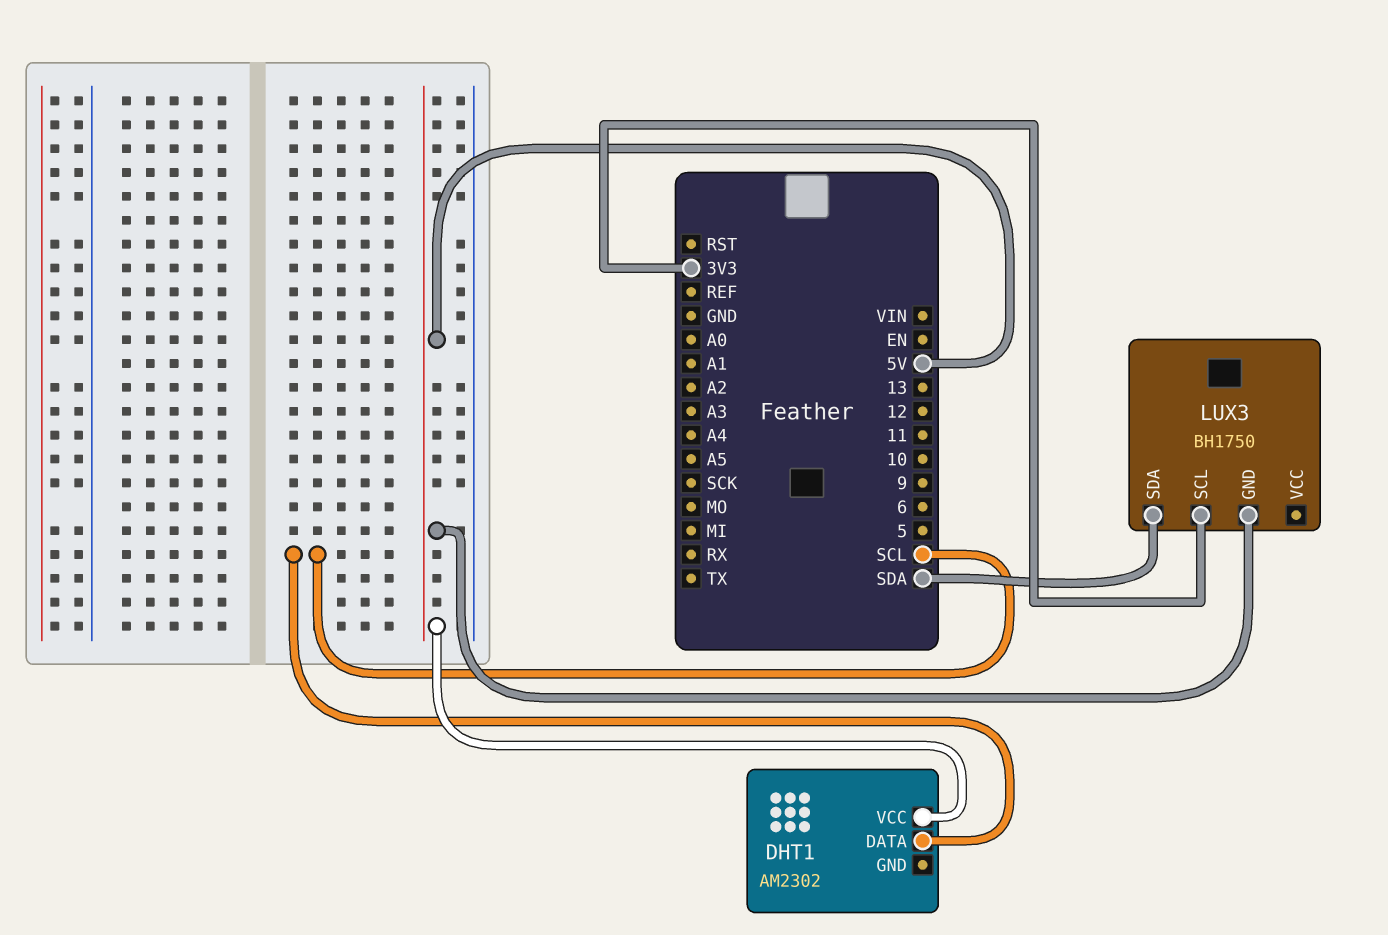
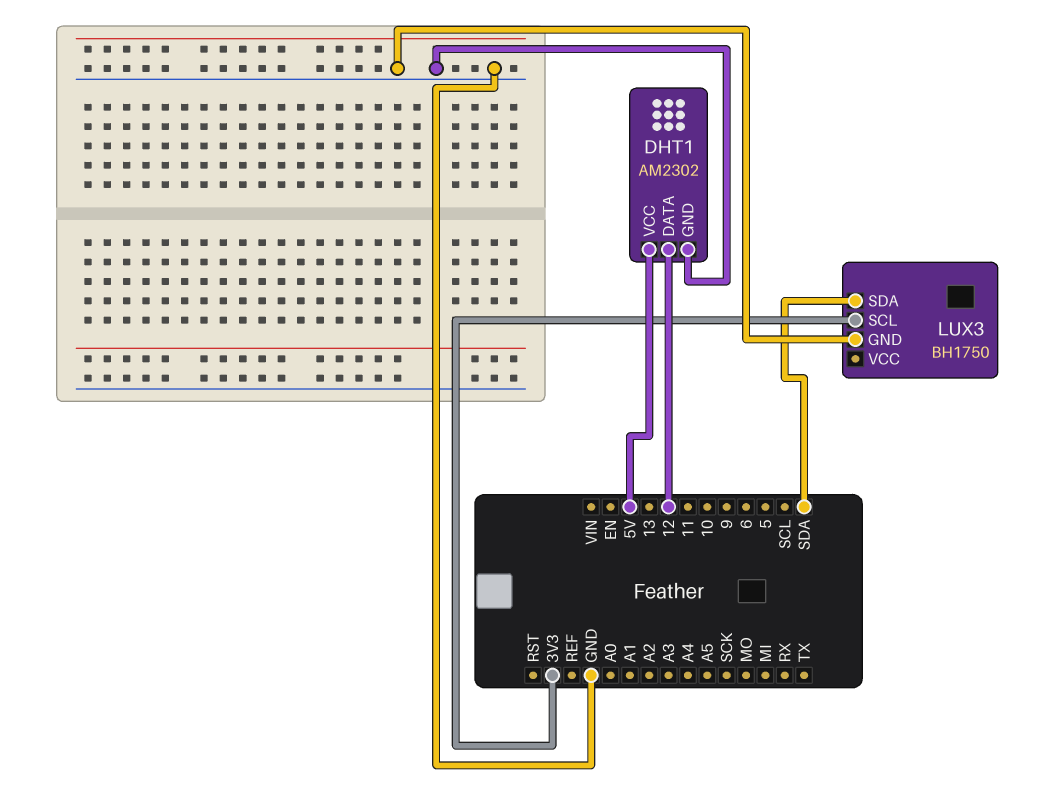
DHT1 pin DATA: SCL -> 12
DHT1 pin GND: none -> GND
LUX3 pin GND: 5V -> GND

